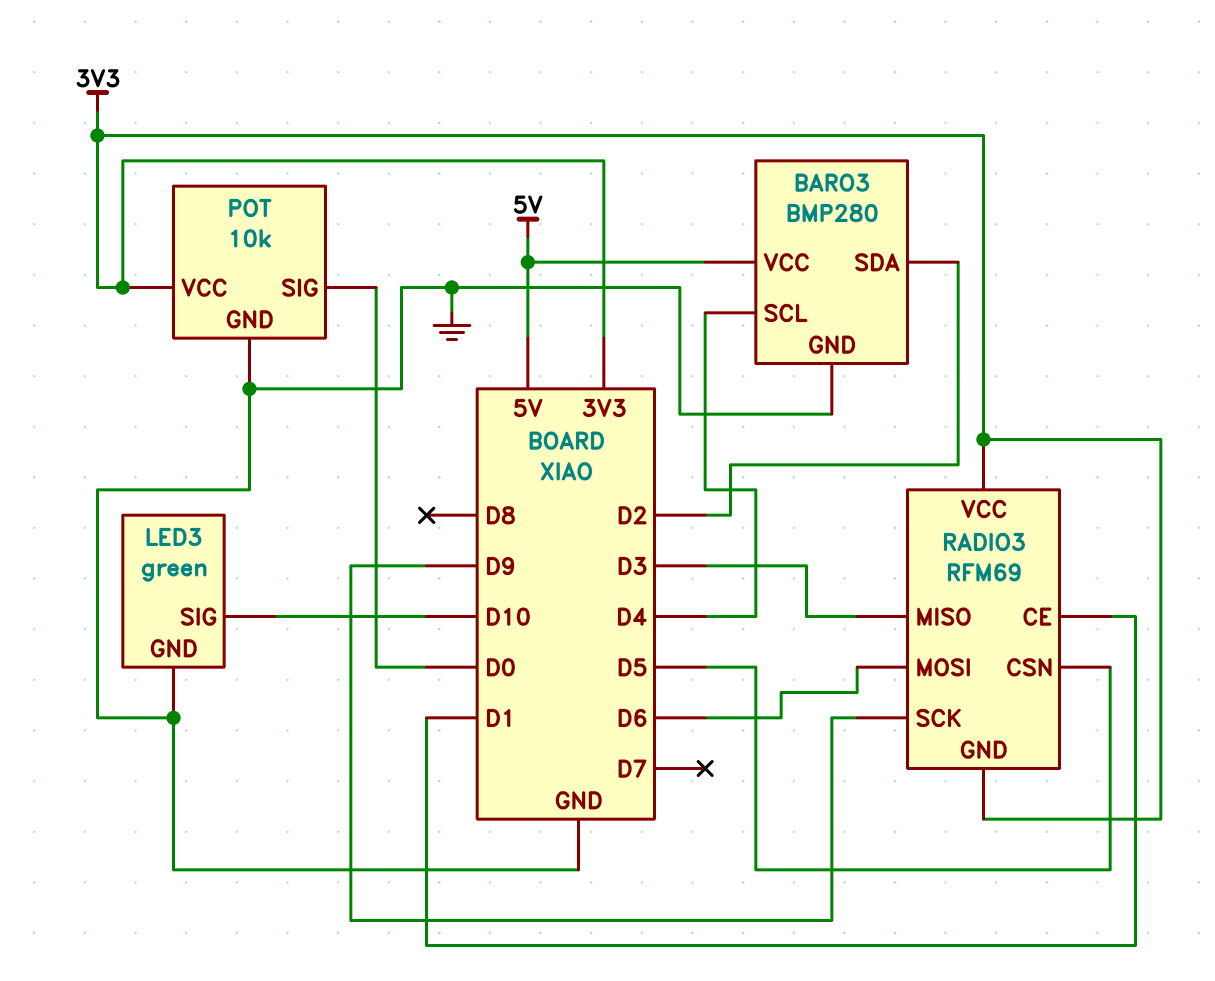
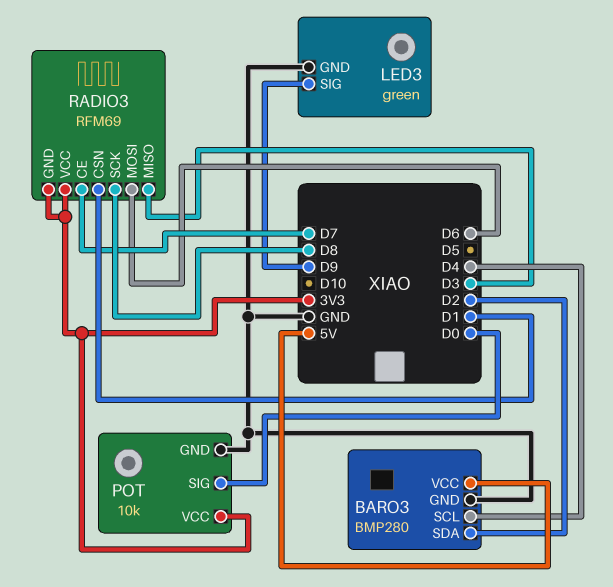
LED3 pin SIG: D10 -> D9
RADIO3 pin CE: D1 -> D7
RADIO3 pin CSN: D5 -> D1
RADIO3 pin SCK: D9 -> D8

